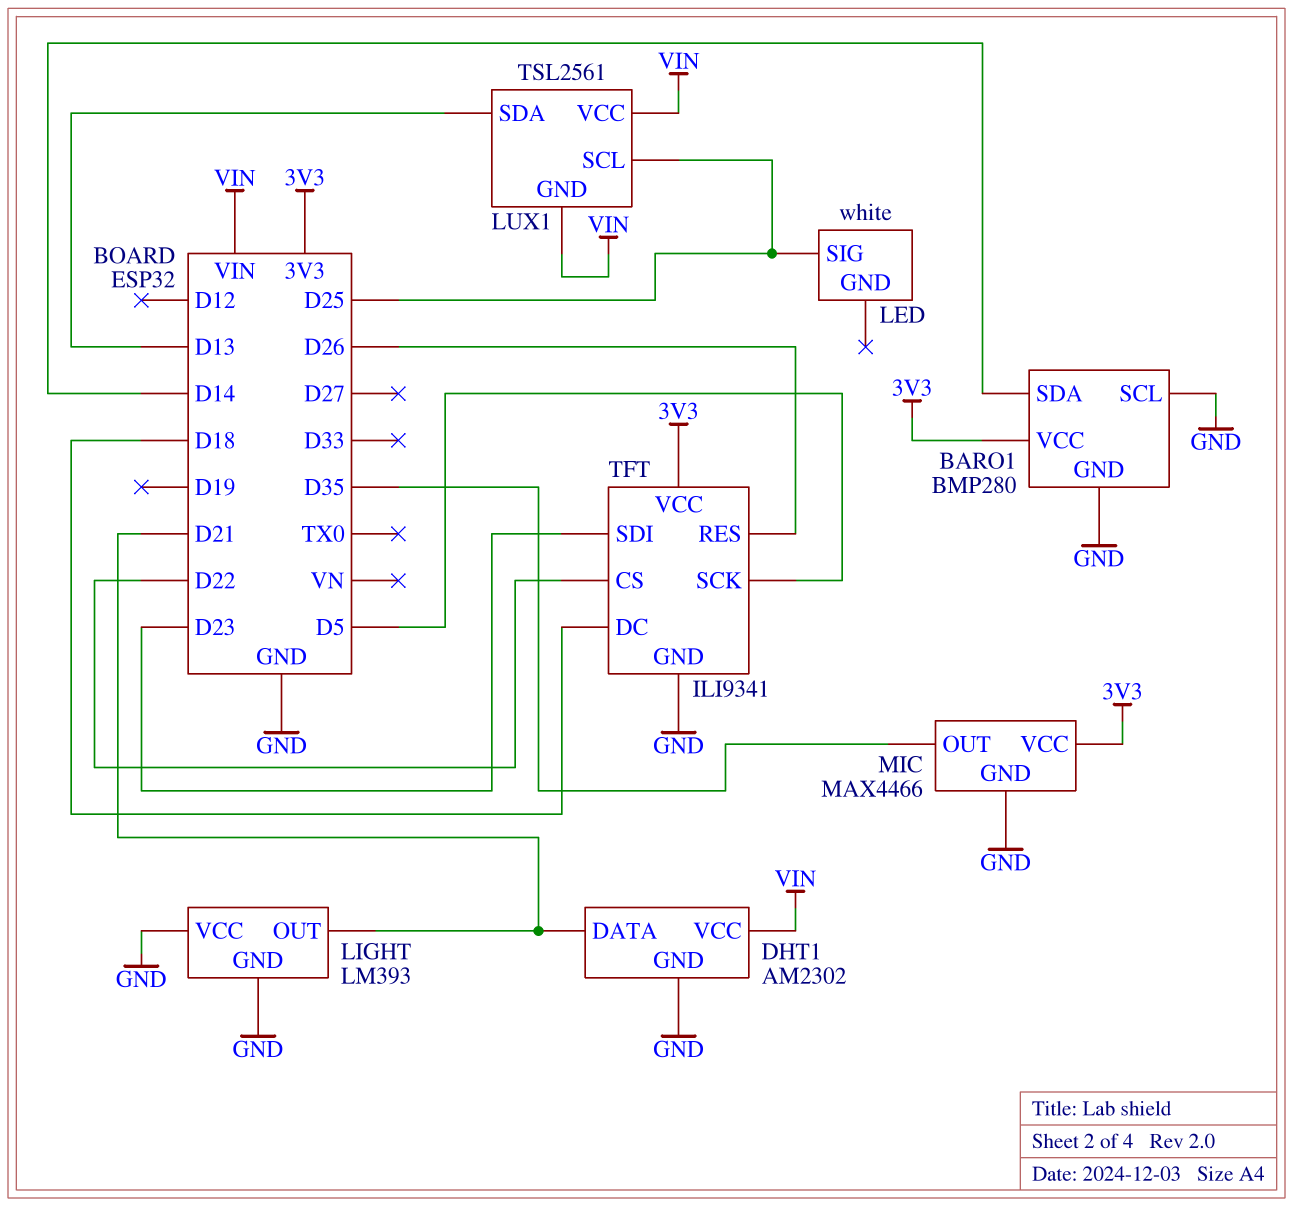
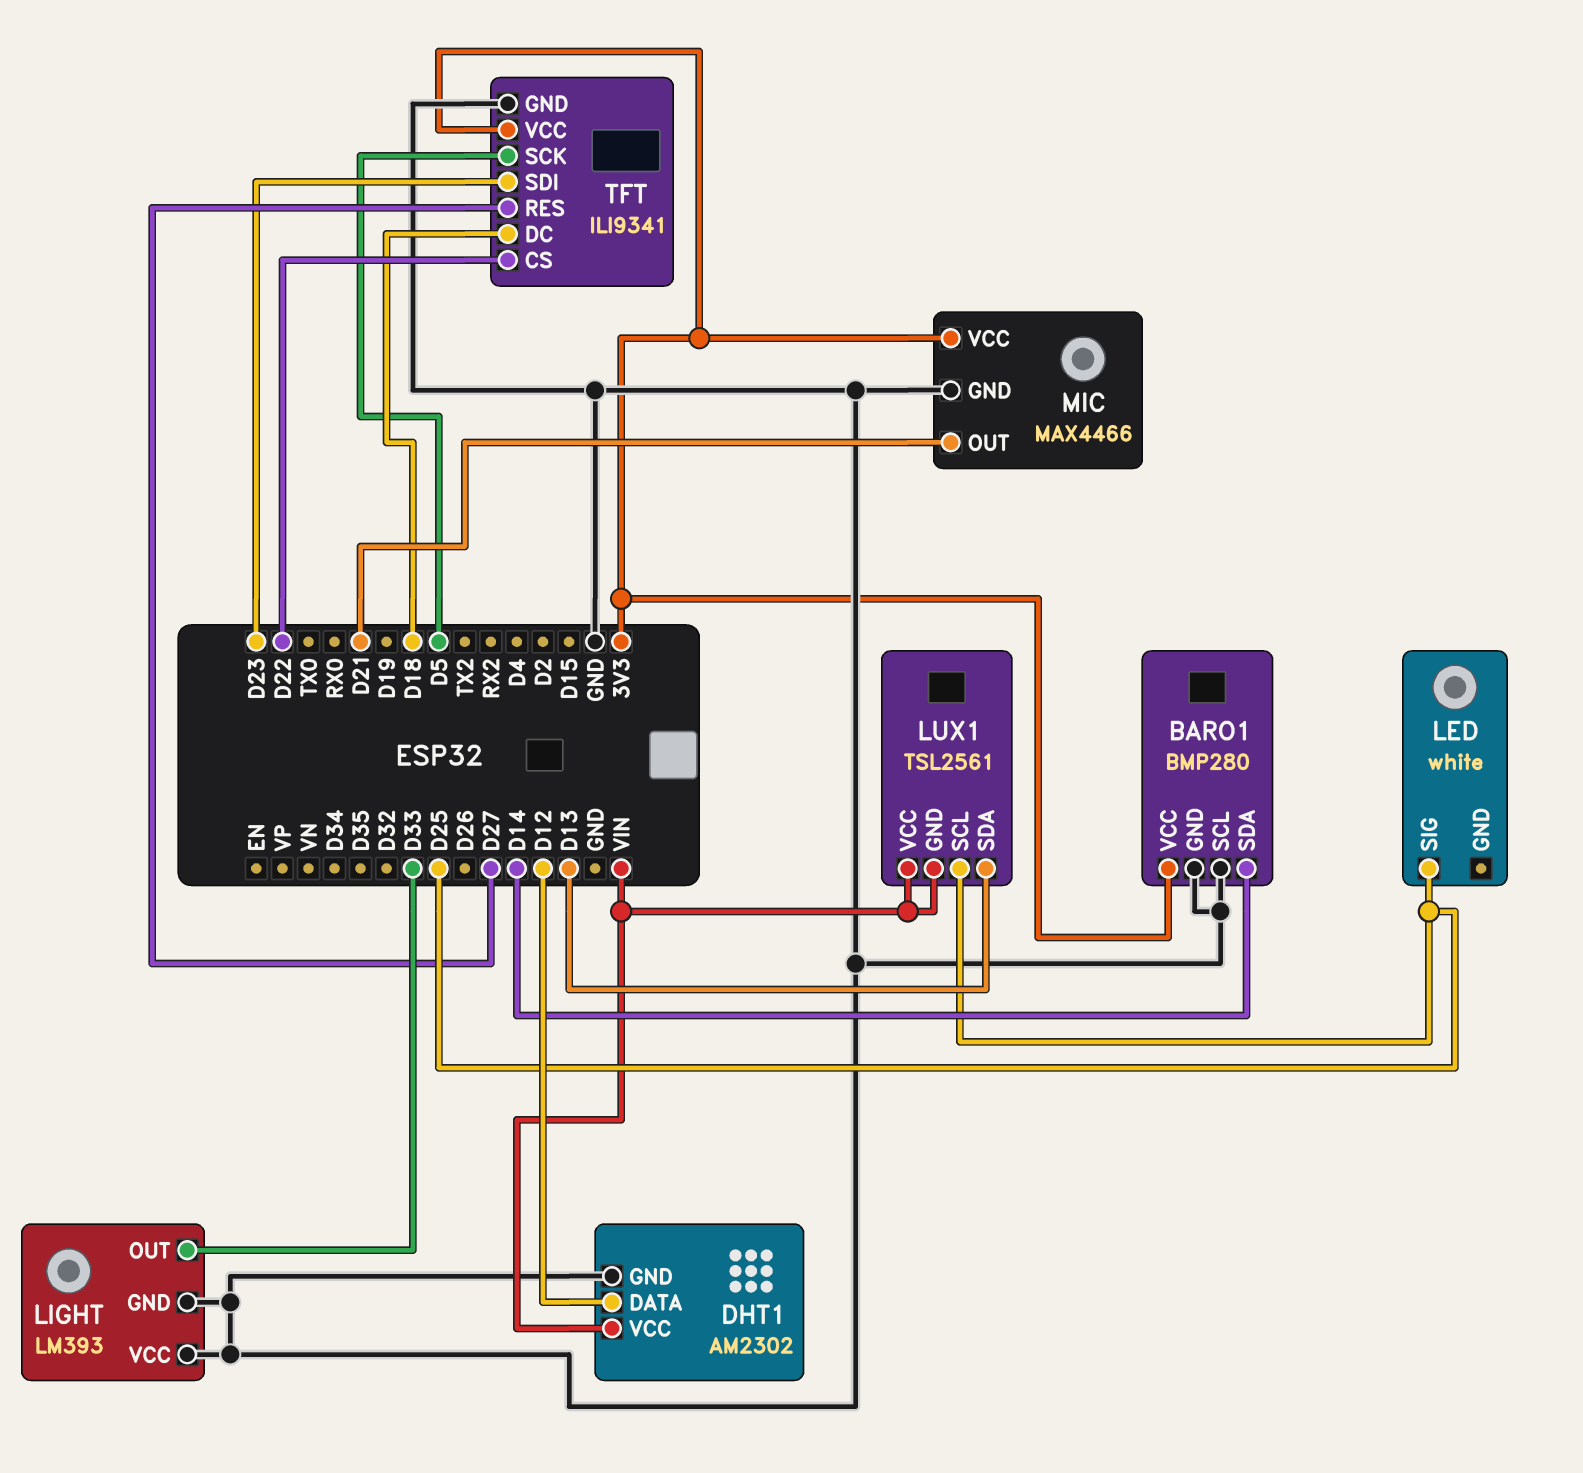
DHT1 pin DATA: D21 -> D12
LIGHT pin OUT: D21 -> D33
MIC pin OUT: D35 -> D21
TFT pin RES: D26 -> D27

